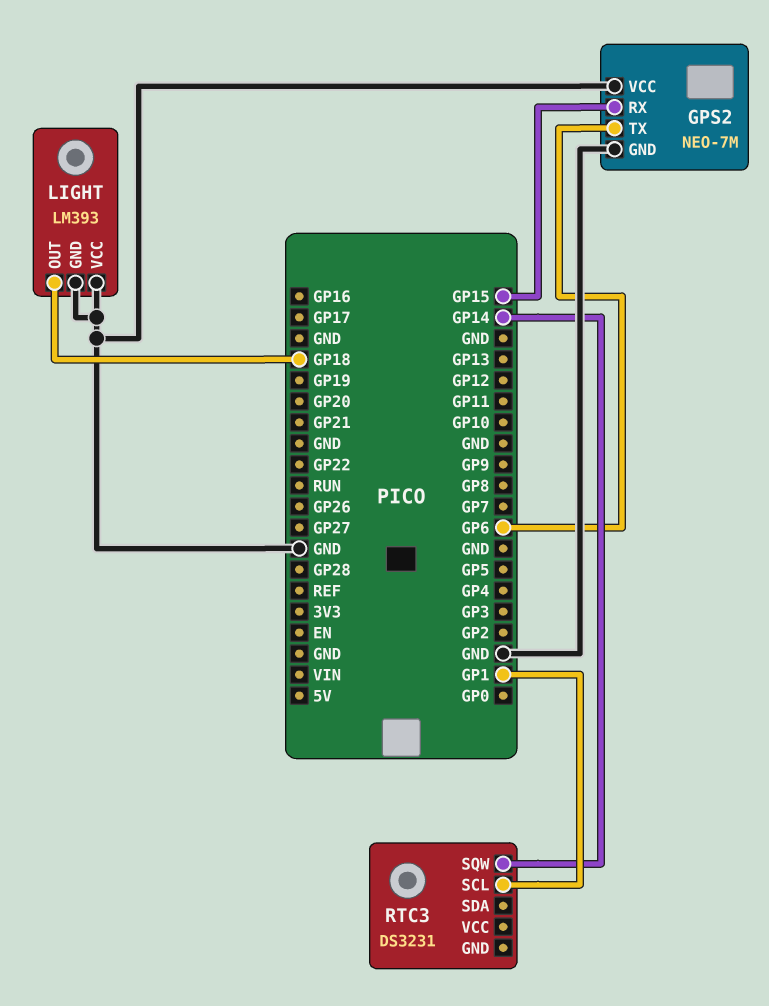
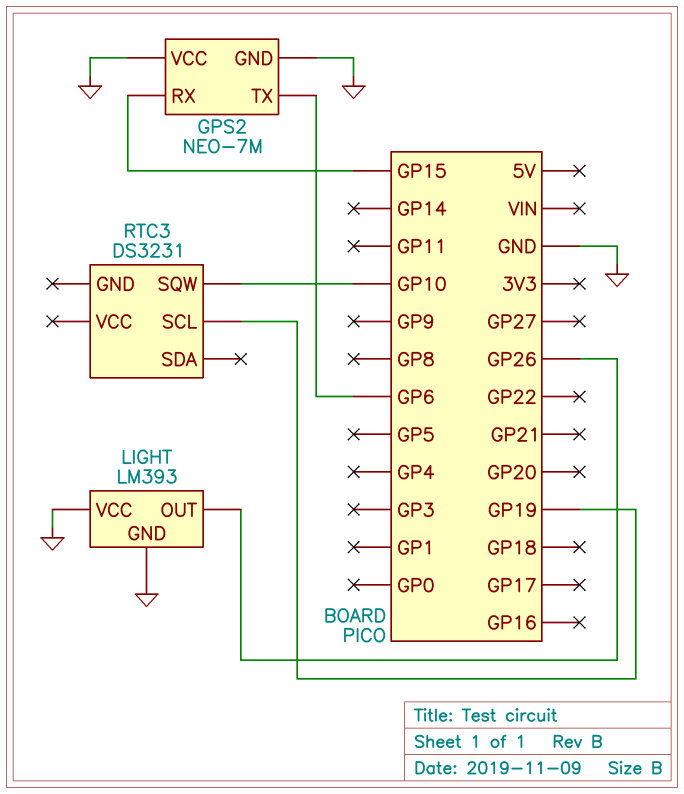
LIGHT pin OUT: GP18 -> GP26
RTC3 pin SCL: GP1 -> GP19
RTC3 pin SQW: GP14 -> GP10

